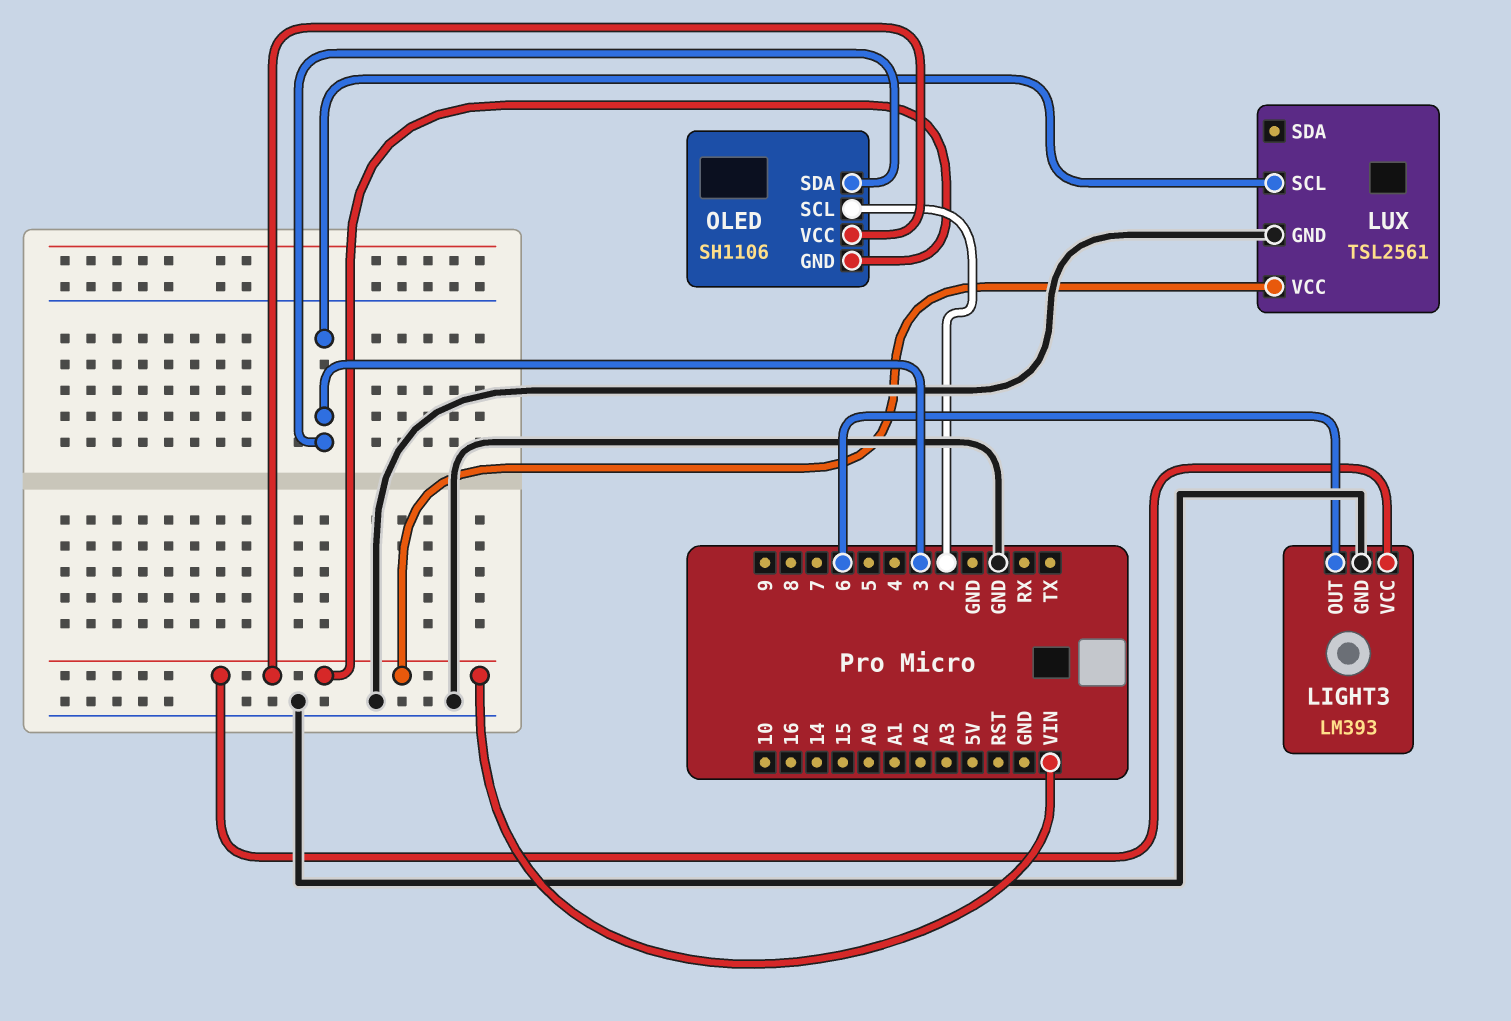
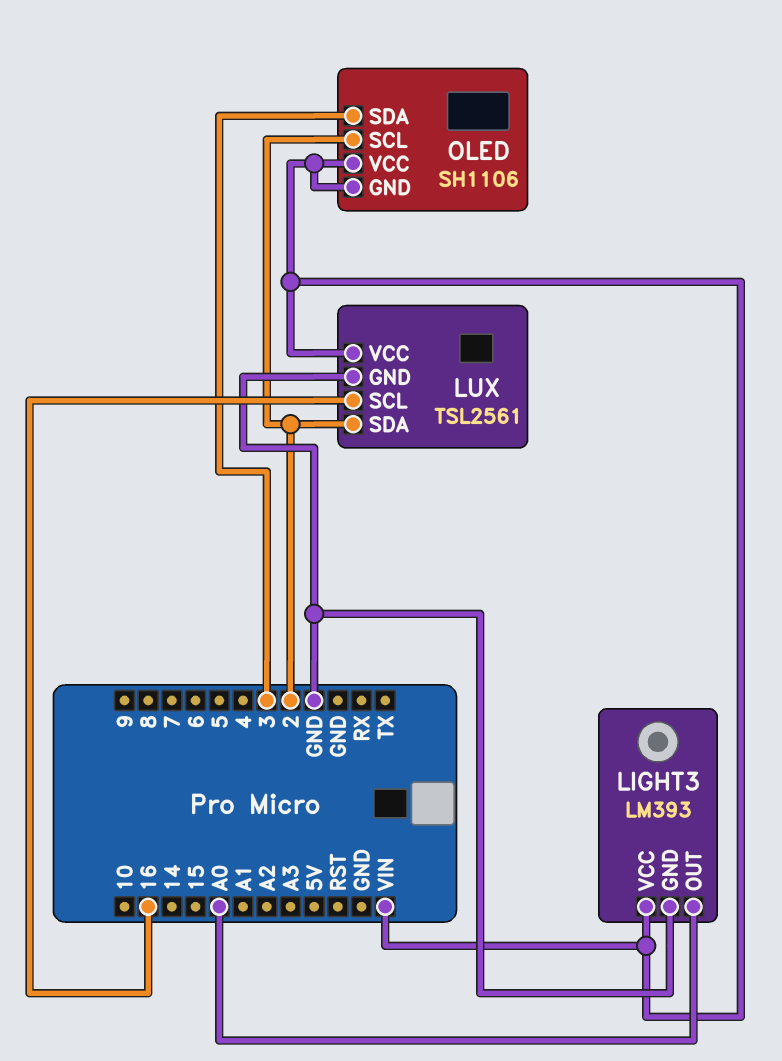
LIGHT3 pin OUT: 6 -> A0
LUX pin SCL: 3 -> 16
LUX pin SDA: none -> 2

